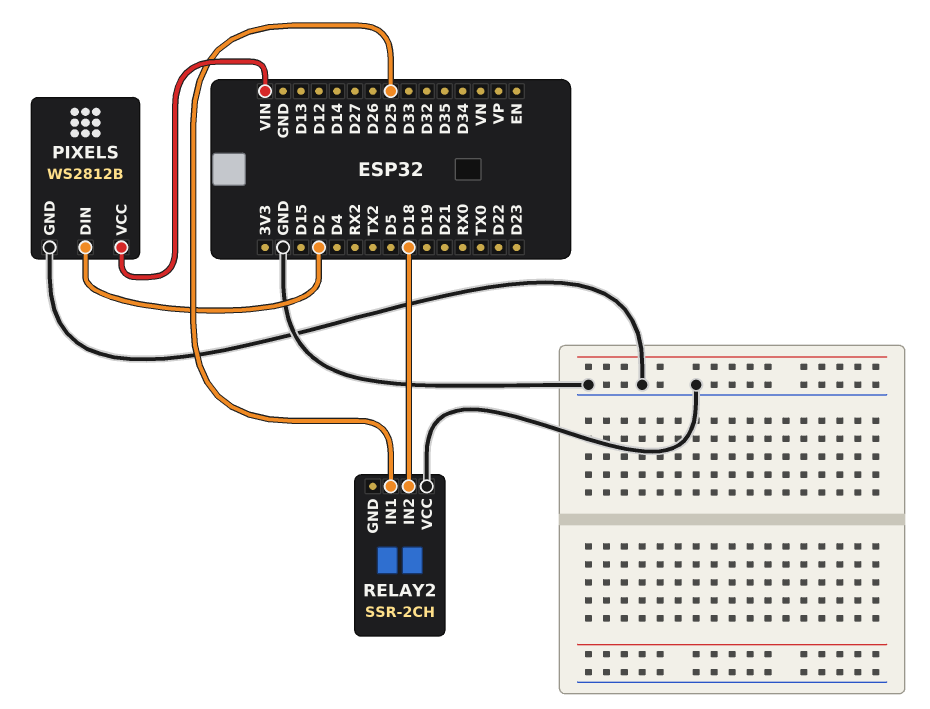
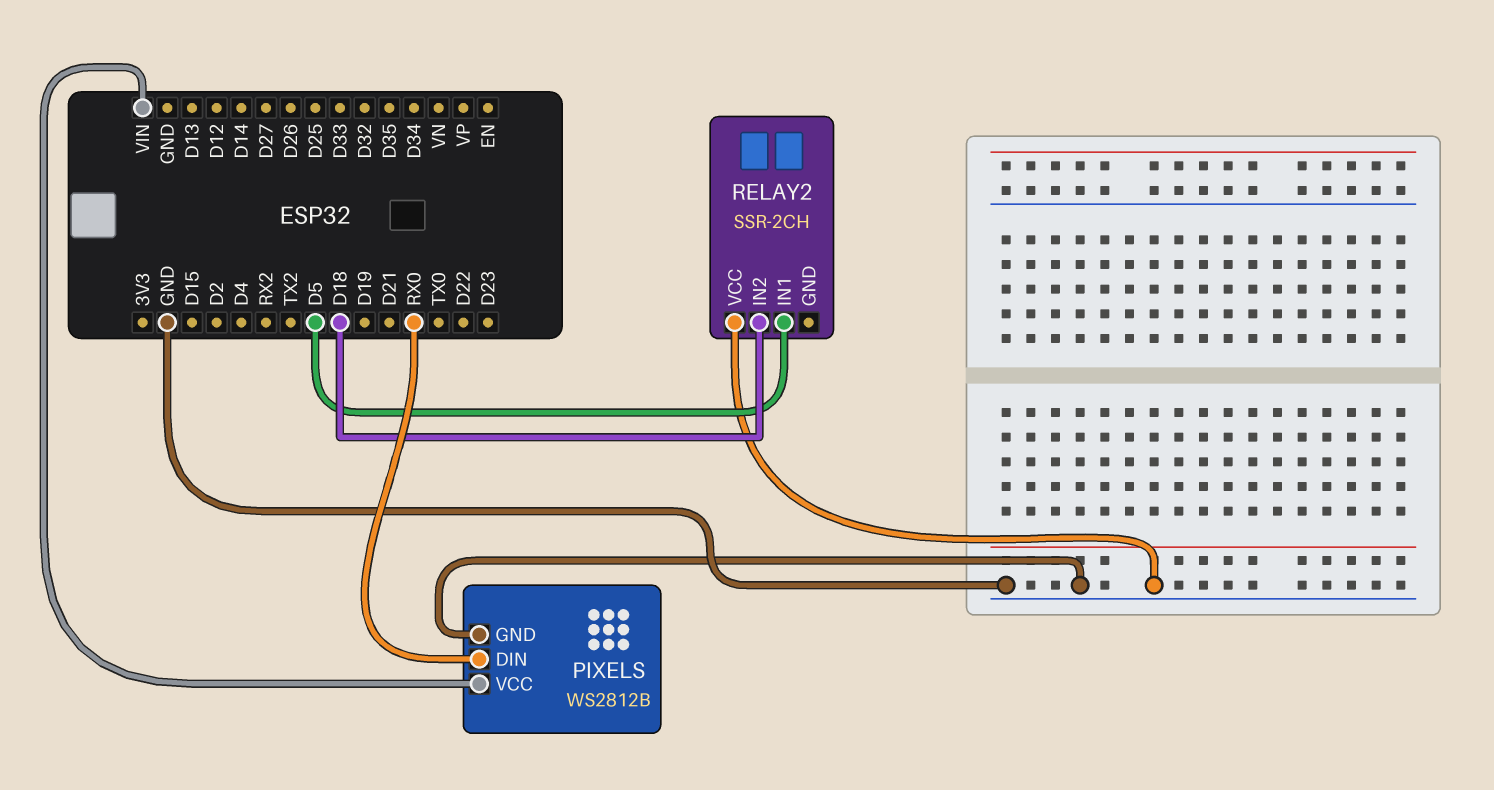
PIXELS pin DIN: D2 -> RX0
RELAY2 pin IN1: D25 -> D5

